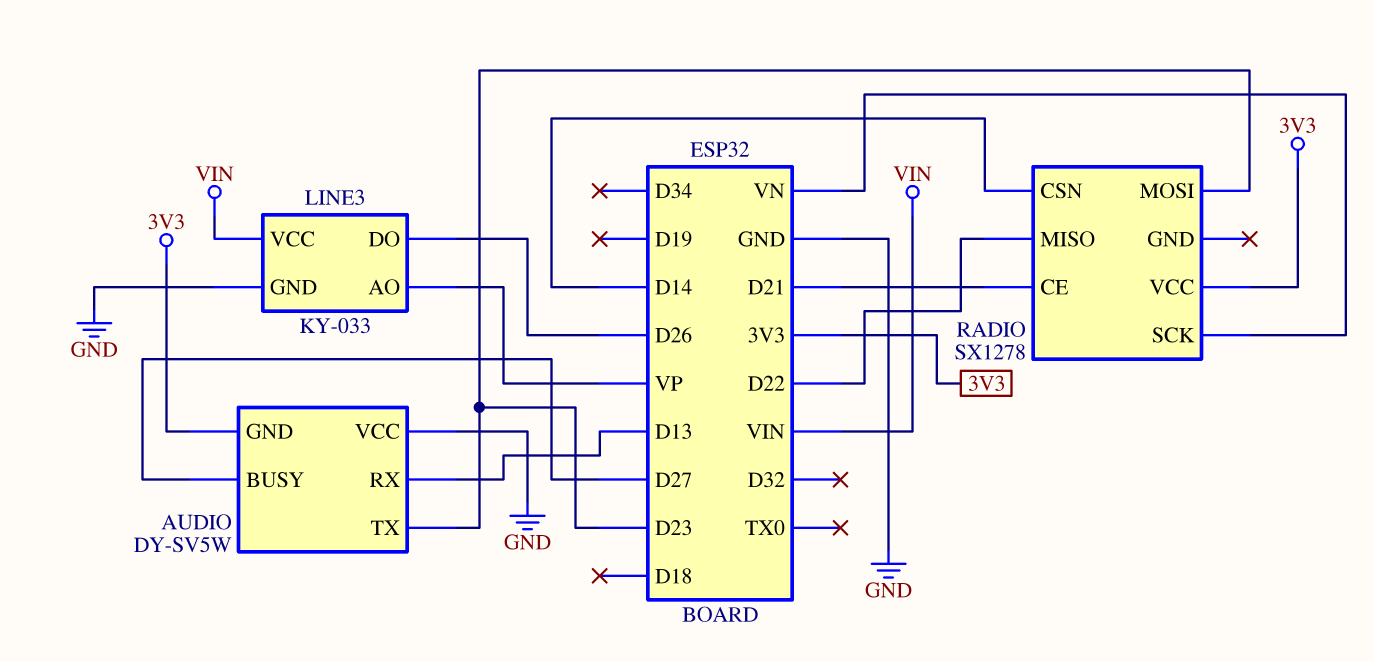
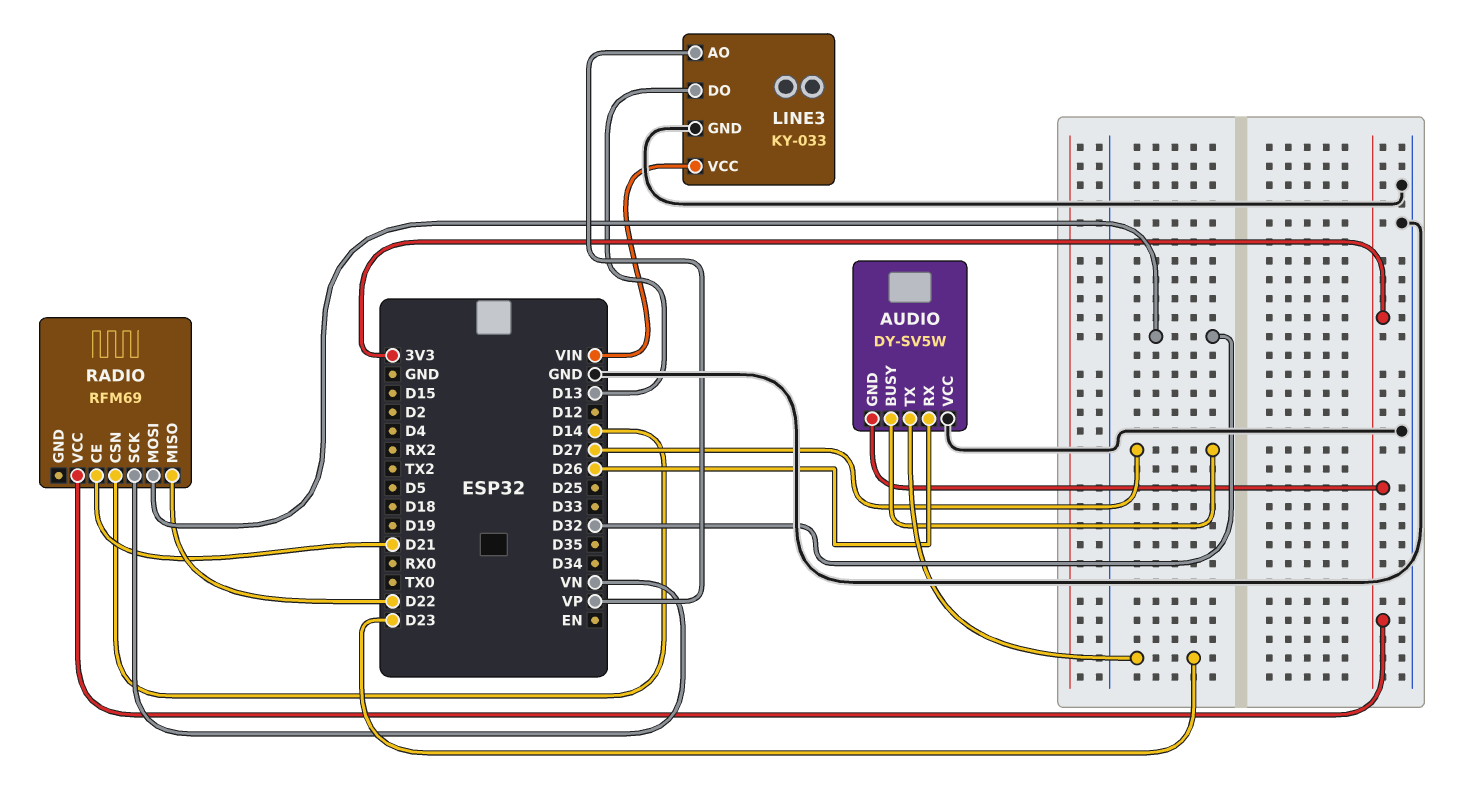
AUDIO pin RX: D13 -> D26
LINE3 pin DO: D26 -> D13
RADIO: SX1278 -> RFM69
RADIO pin MOSI: D23 -> D32

